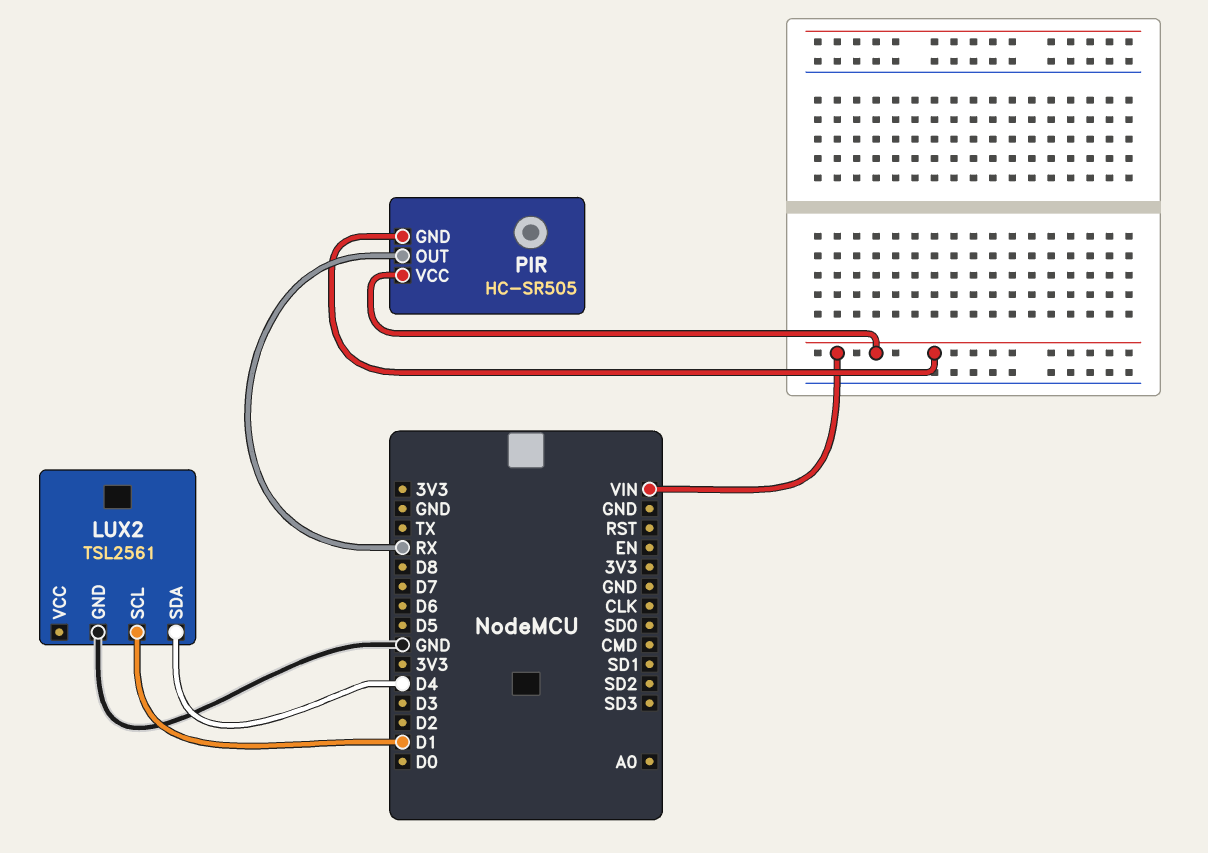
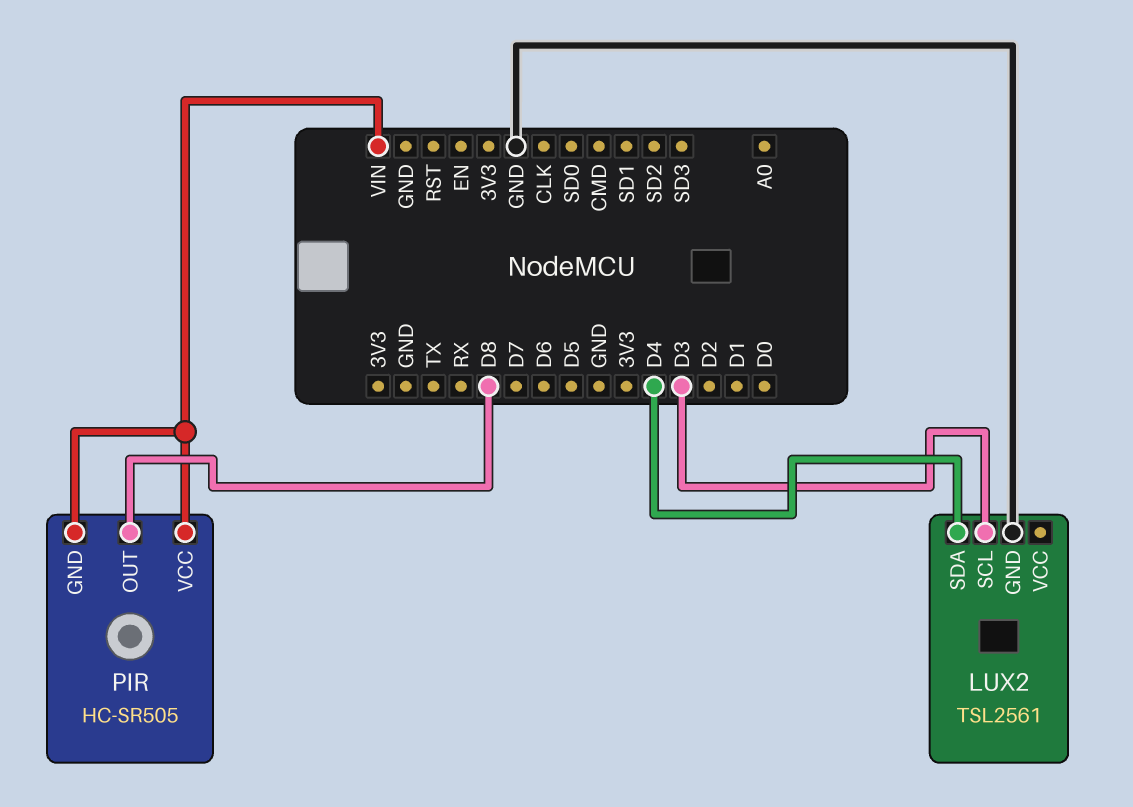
LUX2 pin SCL: D1 -> D3
PIR pin OUT: RX -> D8

